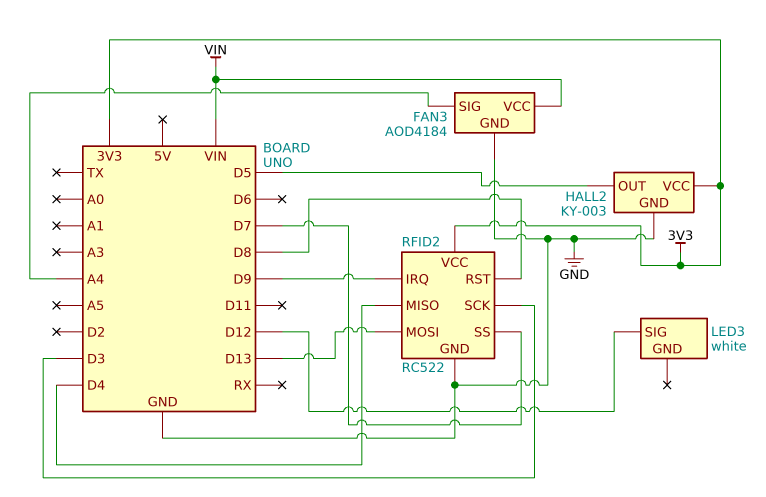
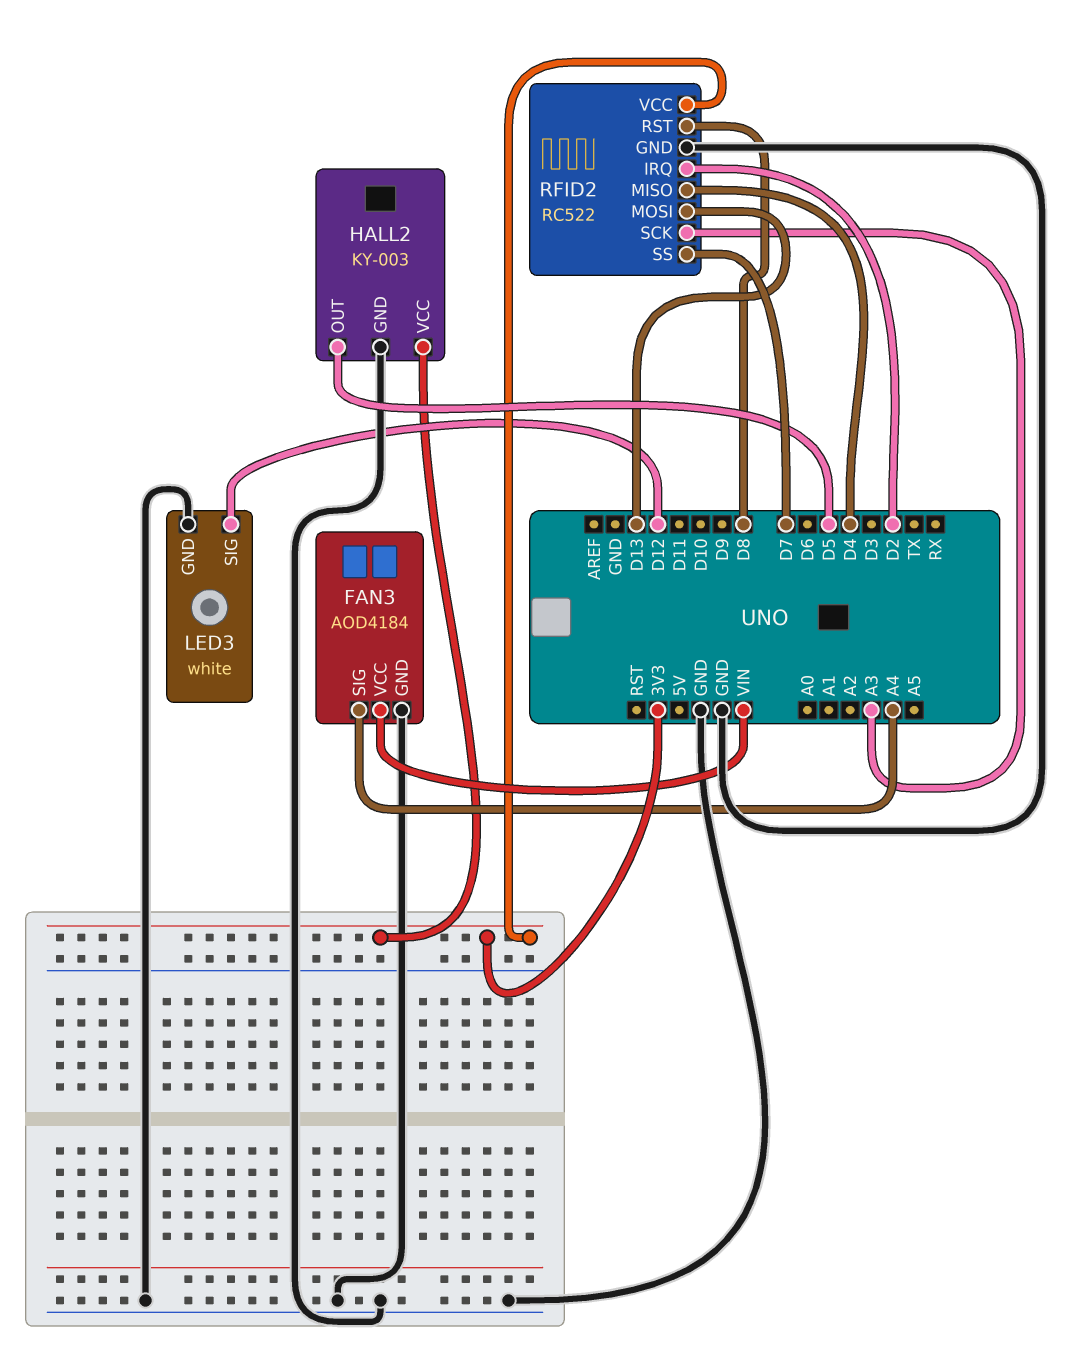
LED3 pin GND: none -> GND
RFID2 pin IRQ: D9 -> D2
RFID2 pin SCK: D3 -> A3

